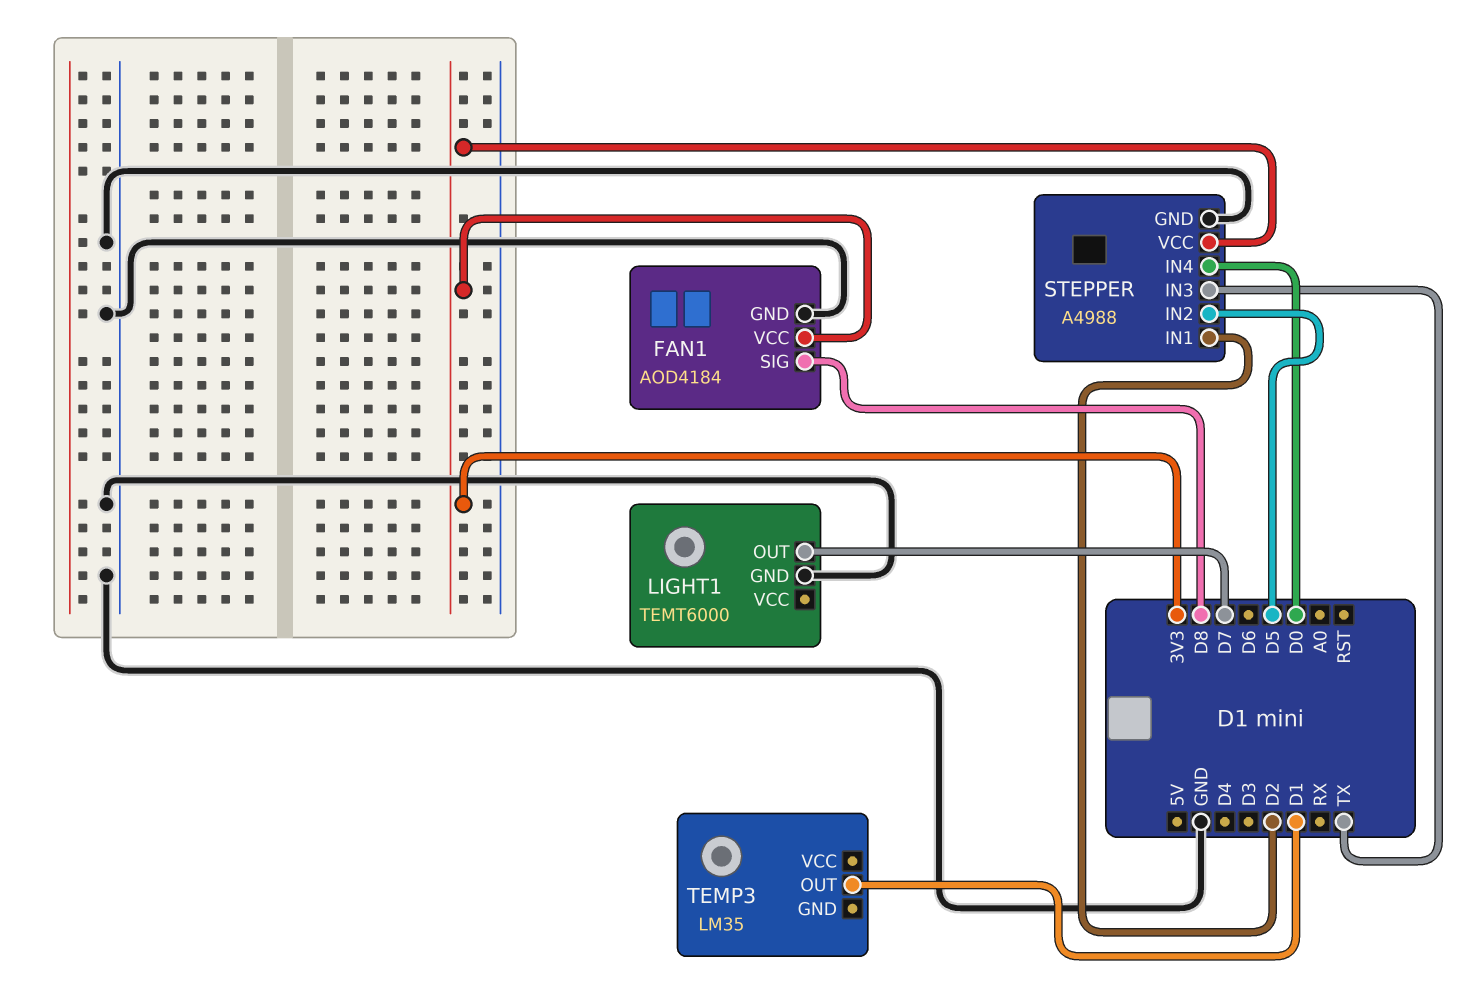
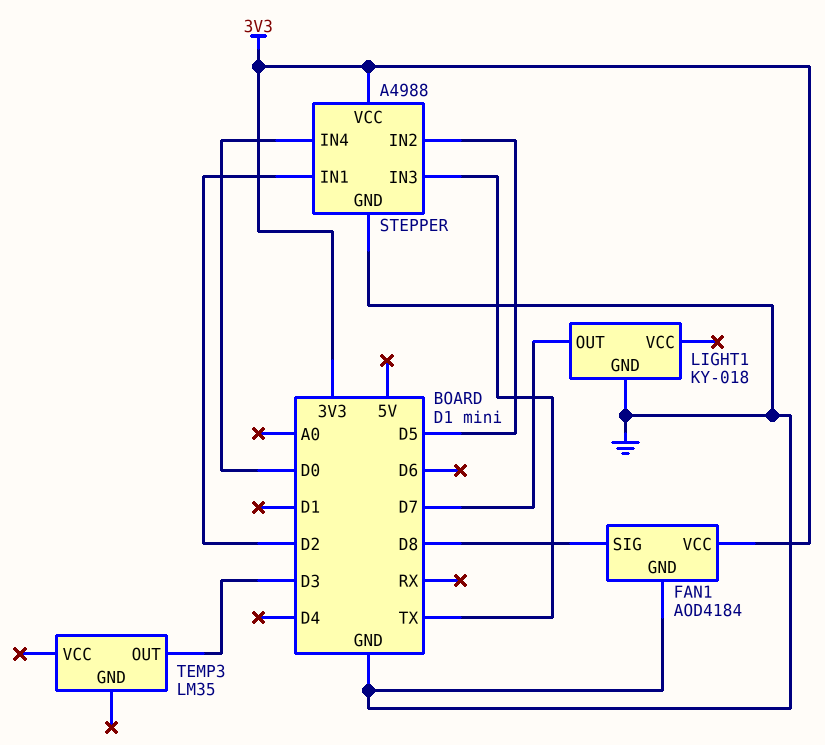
LIGHT1: TEMT6000 -> KY-018
TEMP3 pin OUT: D1 -> D3

